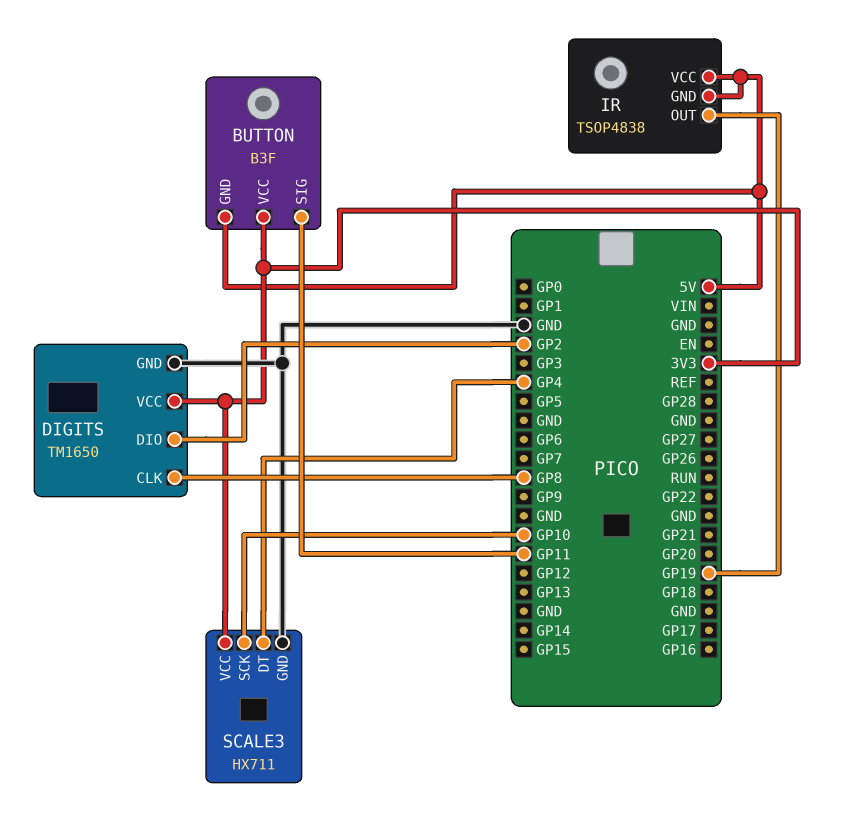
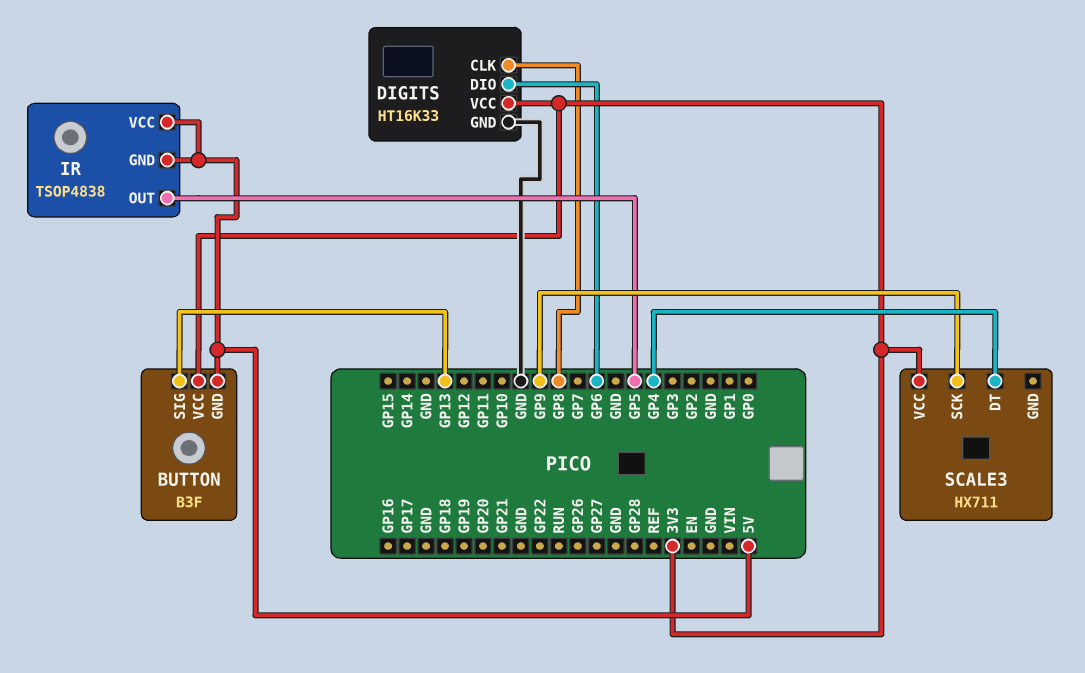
BUTTON pin SIG: GP11 -> GP13
DIGITS: TM1650 -> HT16K33
DIGITS pin DIO: GP2 -> GP6
IR pin OUT: GP19 -> GP5
SCALE3 pin GND: GND -> none
SCALE3 pin SCK: GP10 -> GP9

